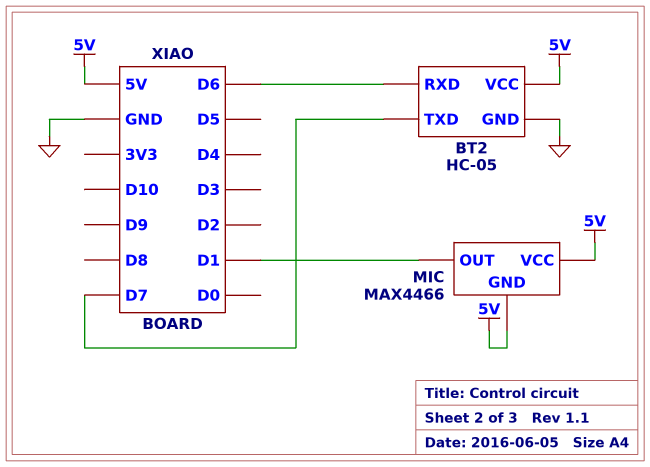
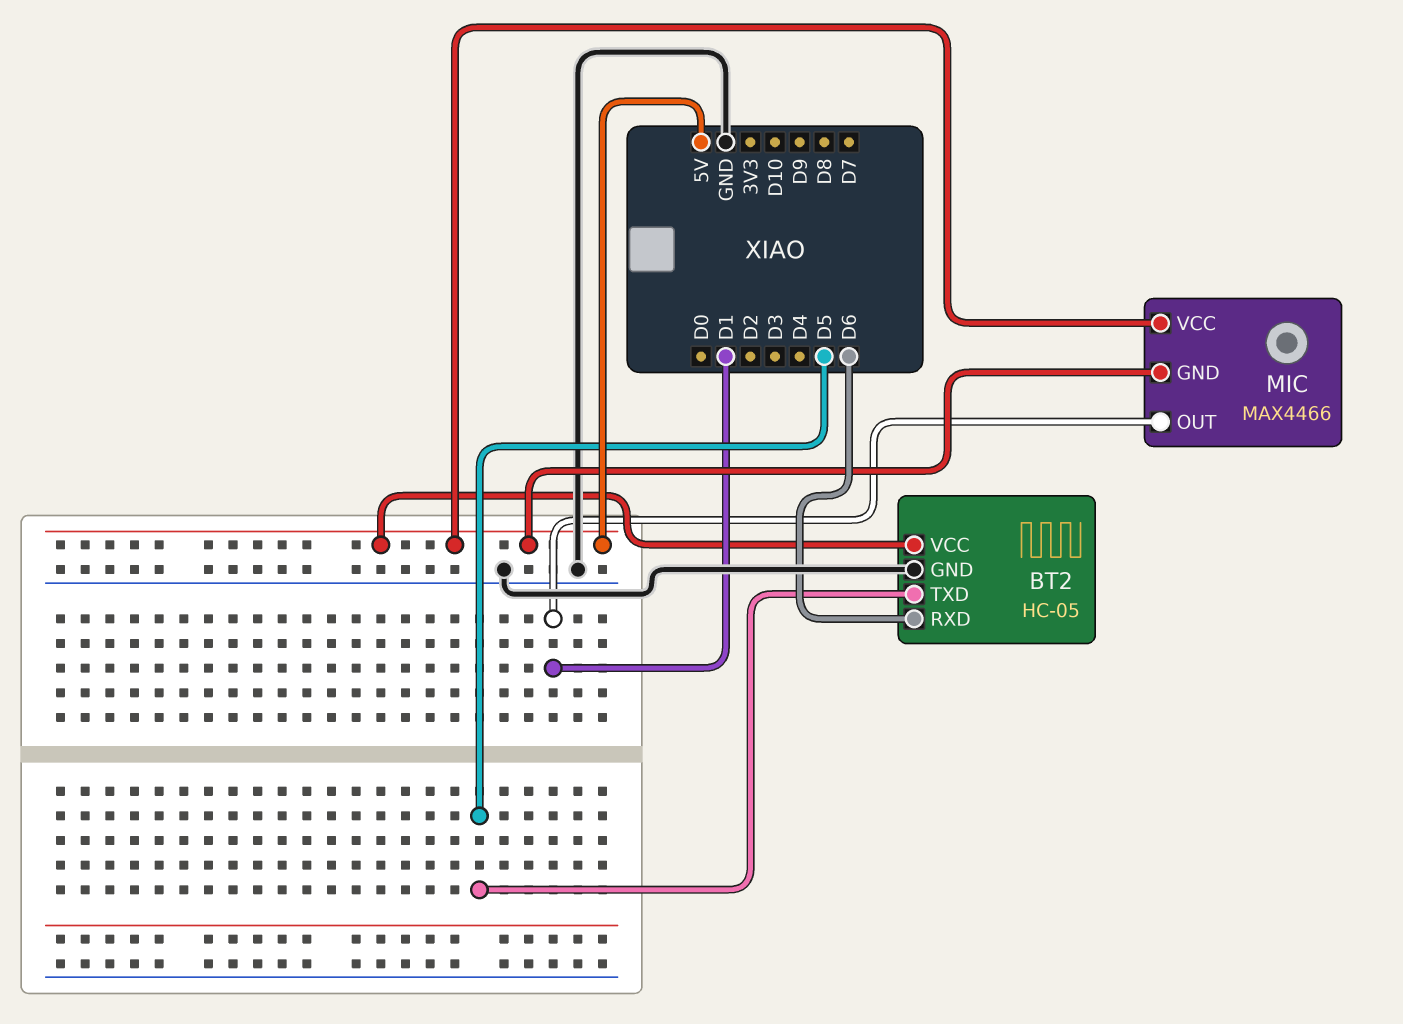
BT2 pin TXD: D7 -> D5

